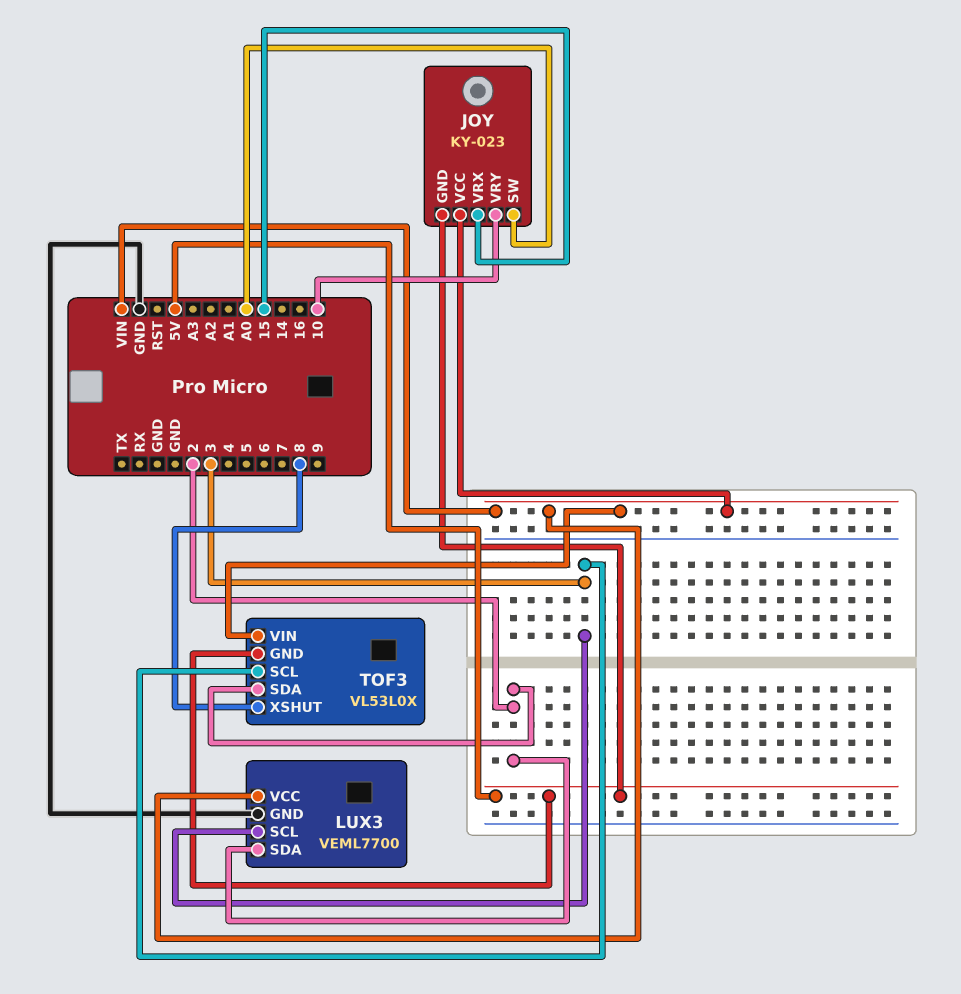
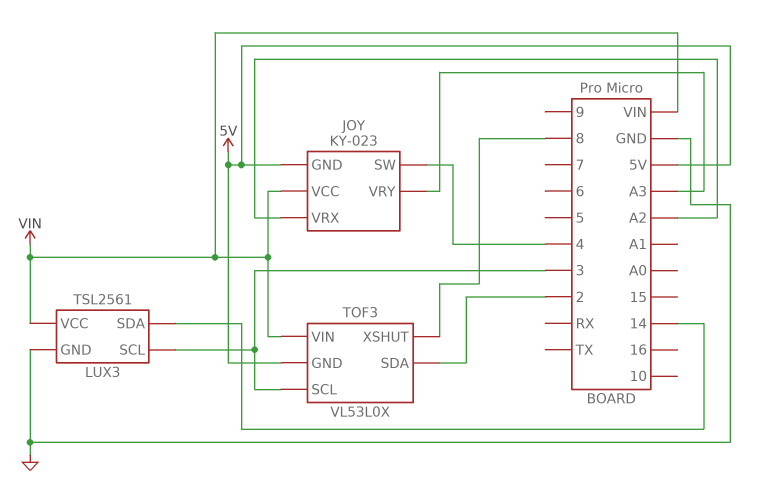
JOY pin SW: A0 -> 4
JOY pin VRX: 15 -> A2
JOY pin VRY: 10 -> A3
LUX3: VEML7700 -> TSL2561
LUX3 pin SDA: 2 -> 14

